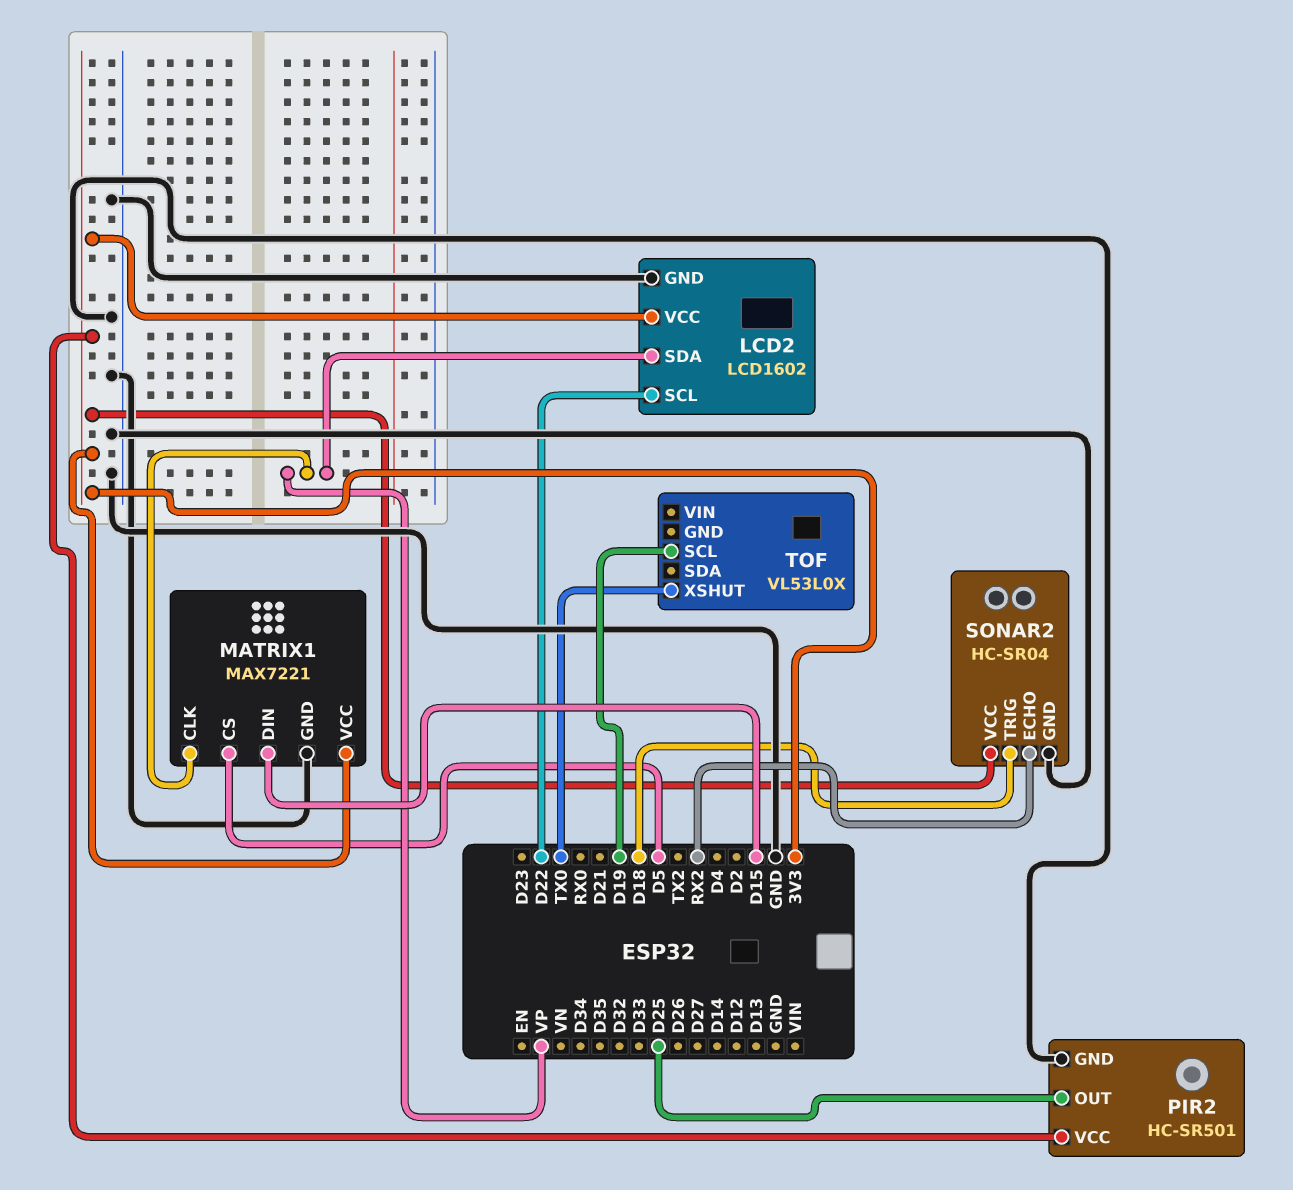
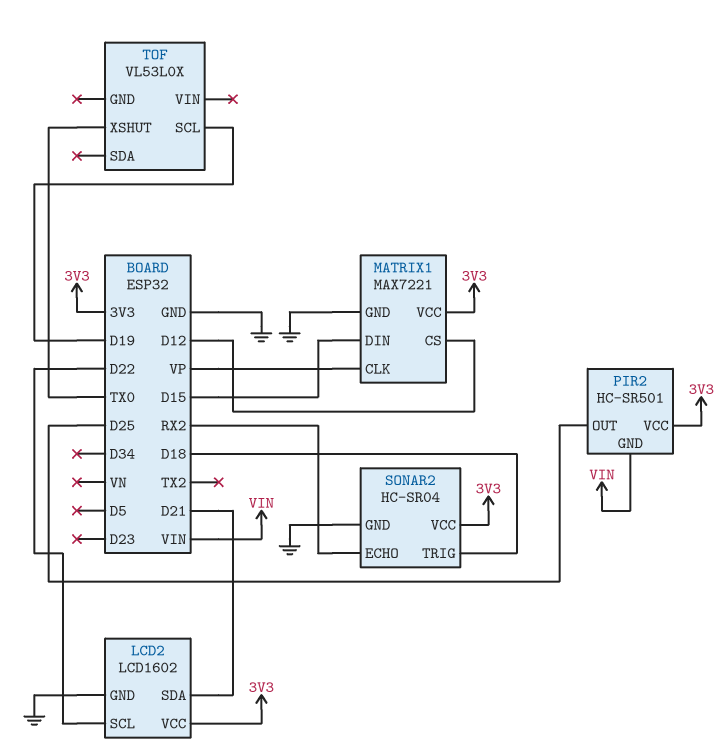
LCD2 pin SDA: VP -> D21
MATRIX1 pin CS: D5 -> D12
PIR2 pin GND: GND -> VIN

